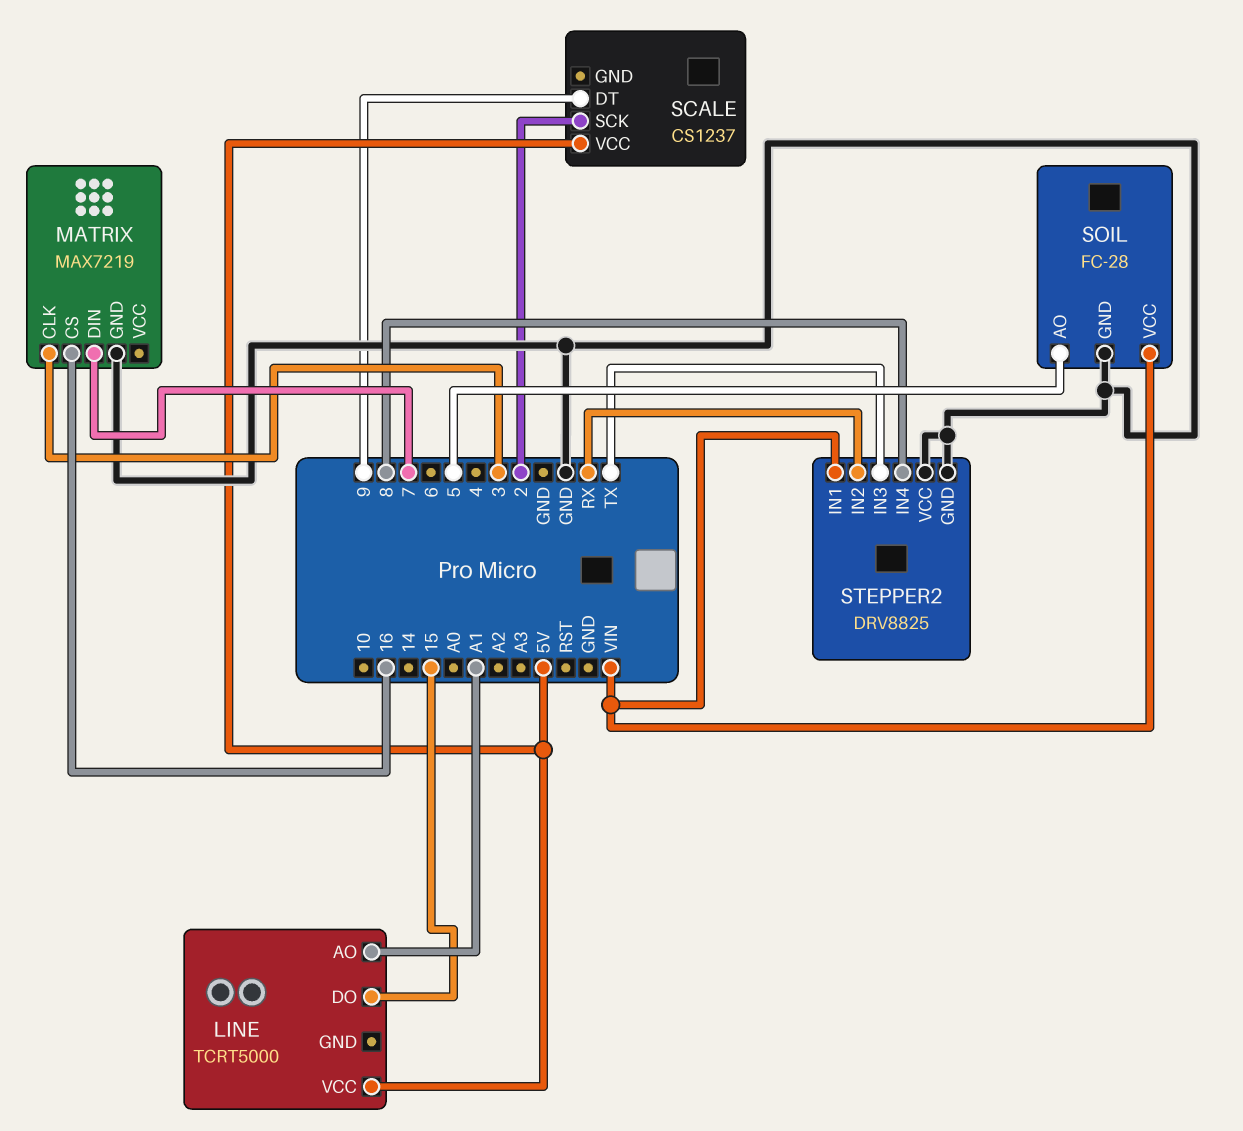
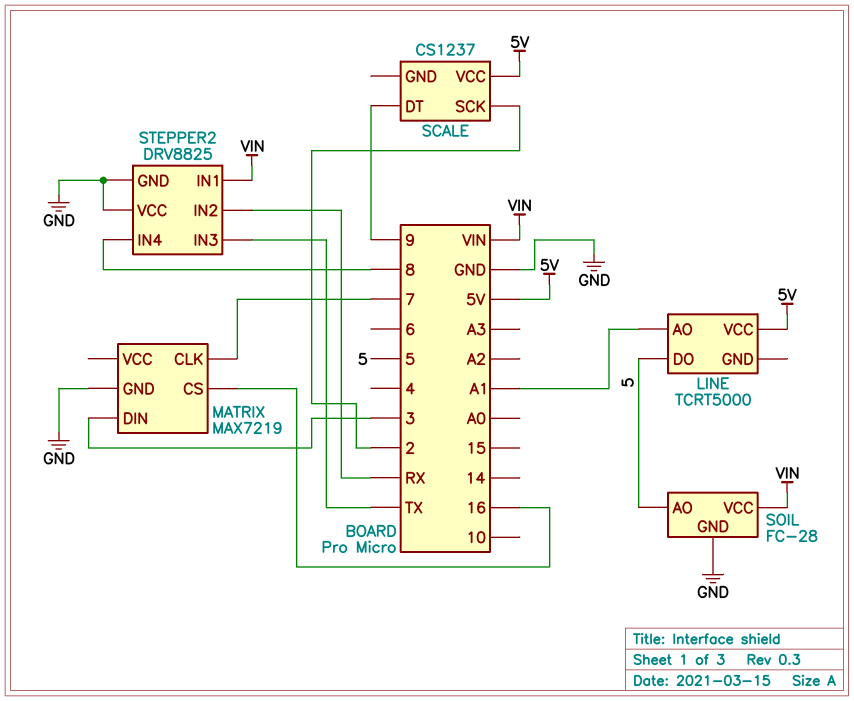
LINE pin DO: 15 -> 5
MATRIX pin CLK: 3 -> 7
MATRIX pin DIN: 7 -> 3

